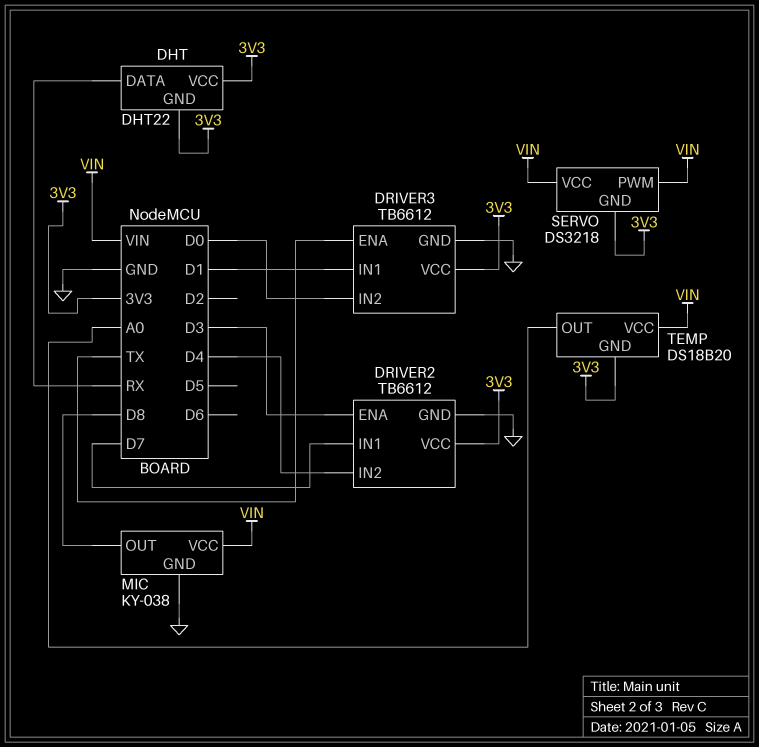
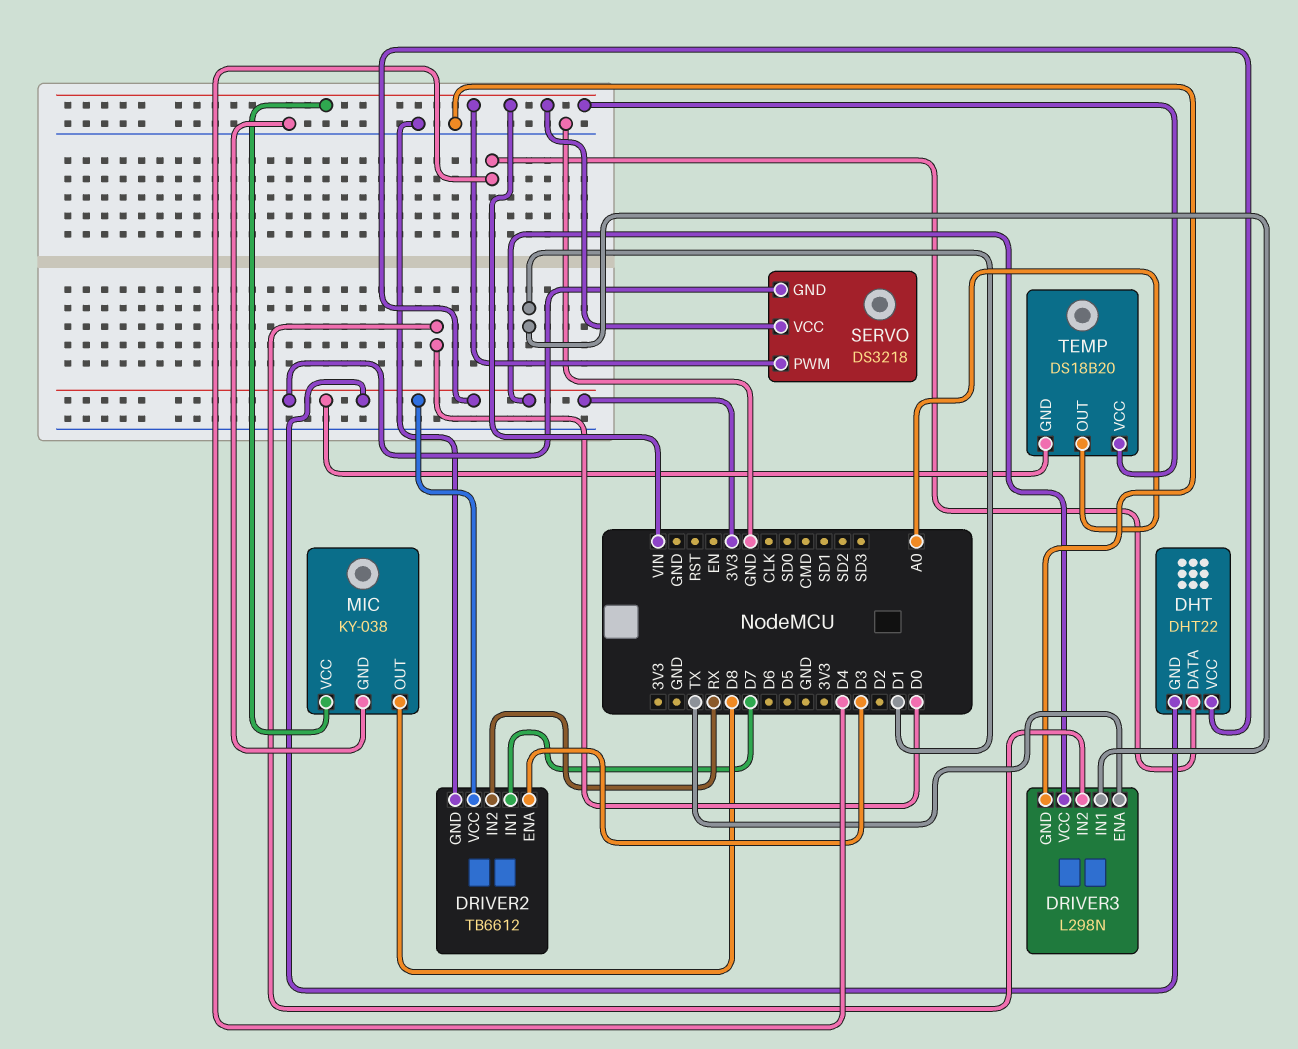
DHT pin DATA: RX -> D4
DRIVER2 pin IN2: D4 -> RX
DRIVER3: TB6612 -> L298N

